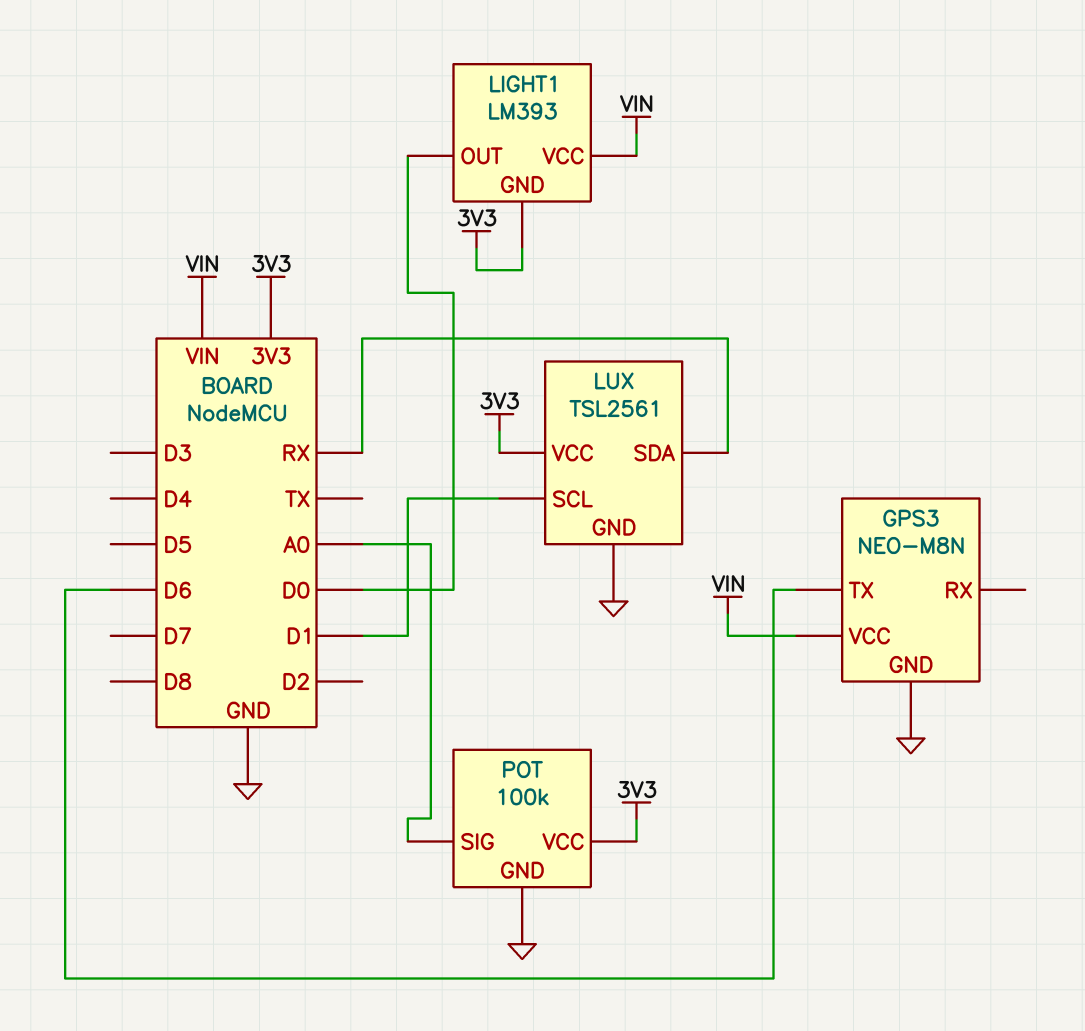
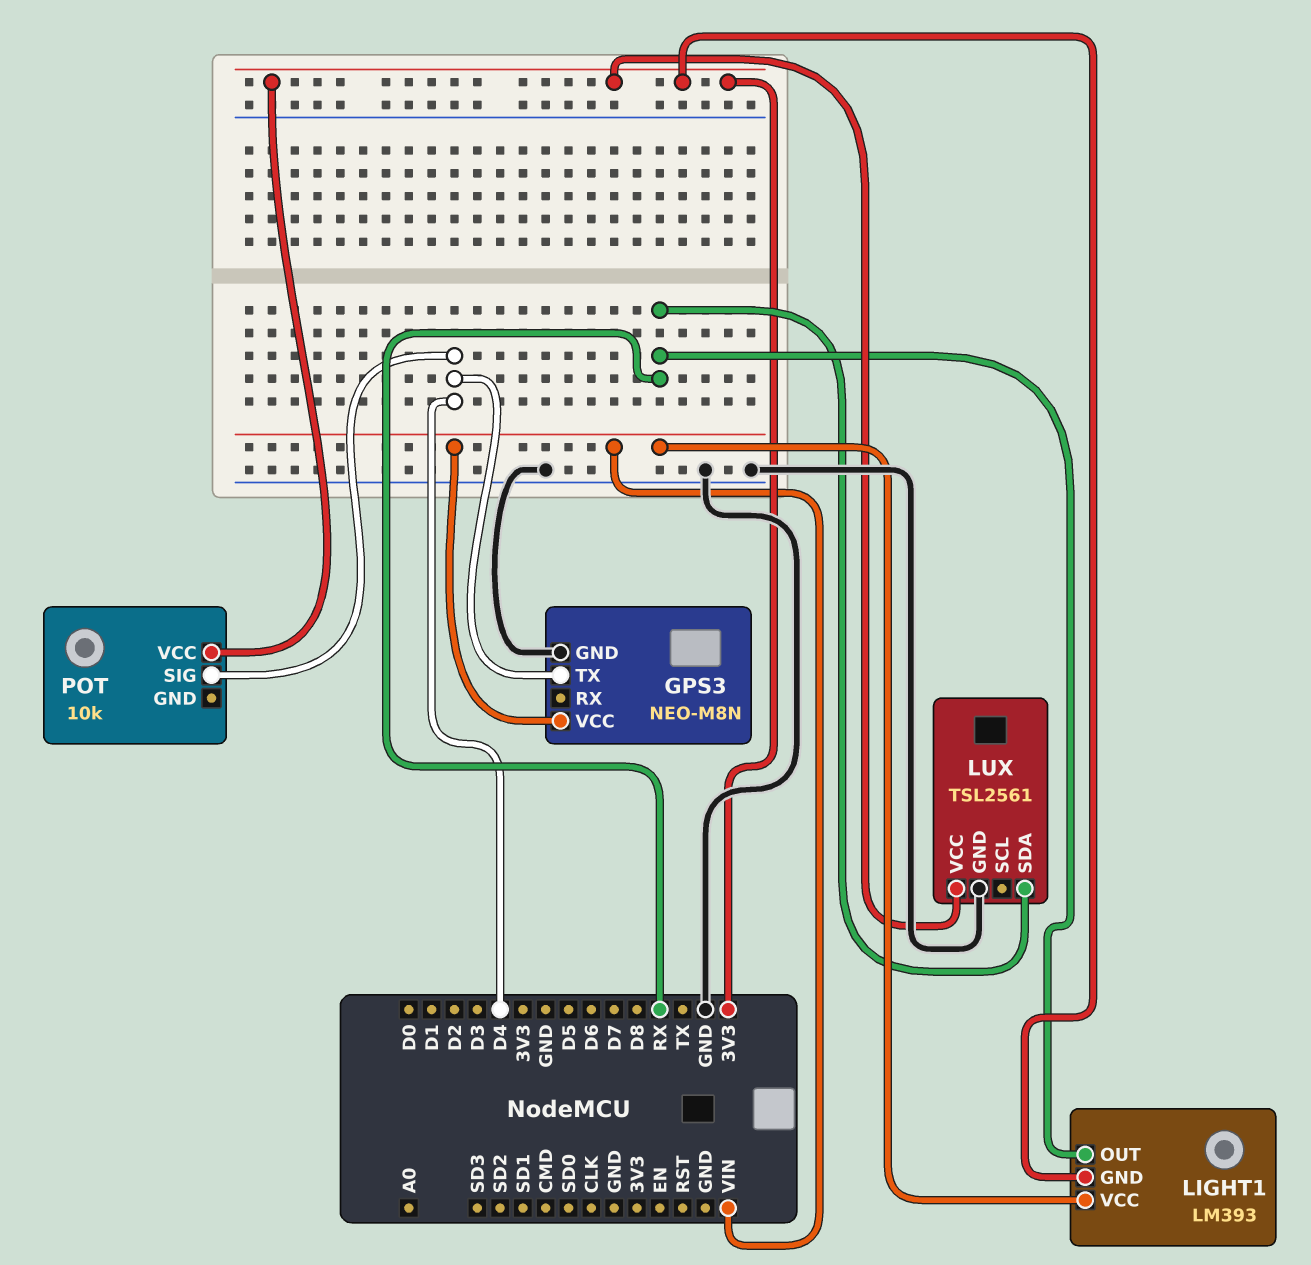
GPS3 pin TX: D6 -> D4
LIGHT1 pin OUT: D0 -> RX
LUX pin SCL: D1 -> none
POT: 100k -> 10k
POT pin GND: GND -> none
POT pin SIG: A0 -> D4

